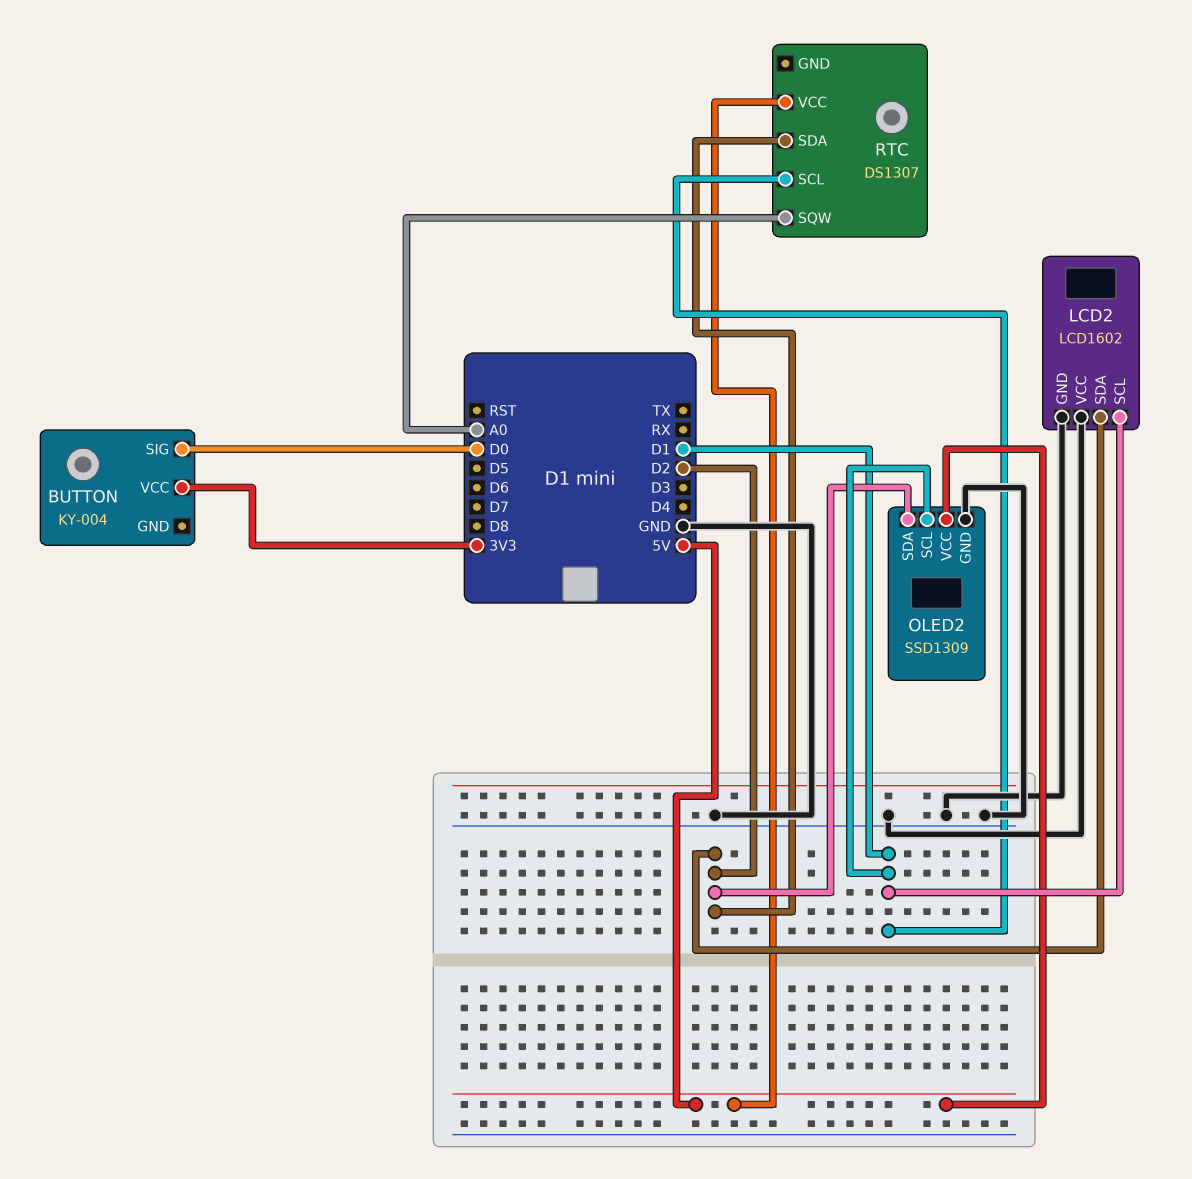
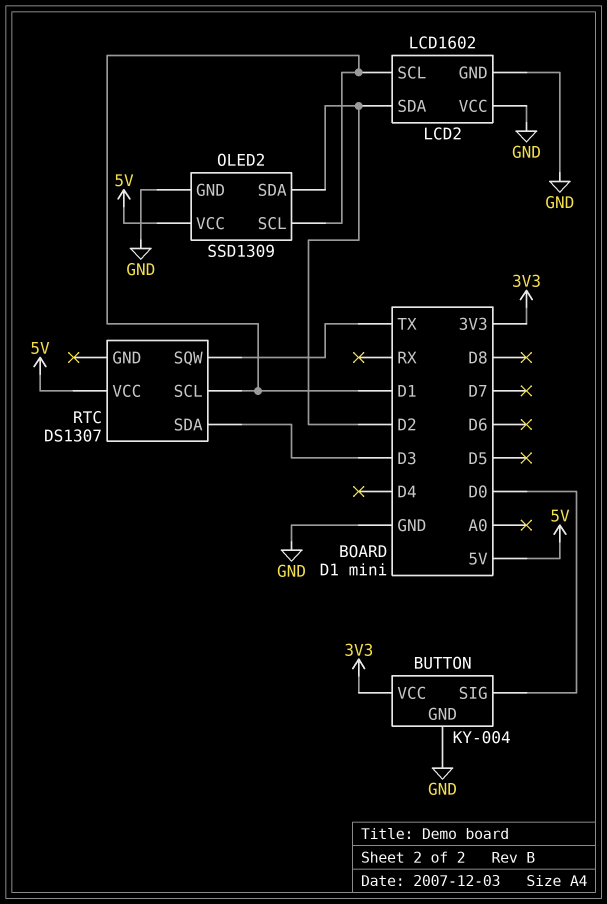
BUTTON pin GND: none -> GND
RTC pin SDA: D2 -> D3
RTC pin SQW: A0 -> TX

